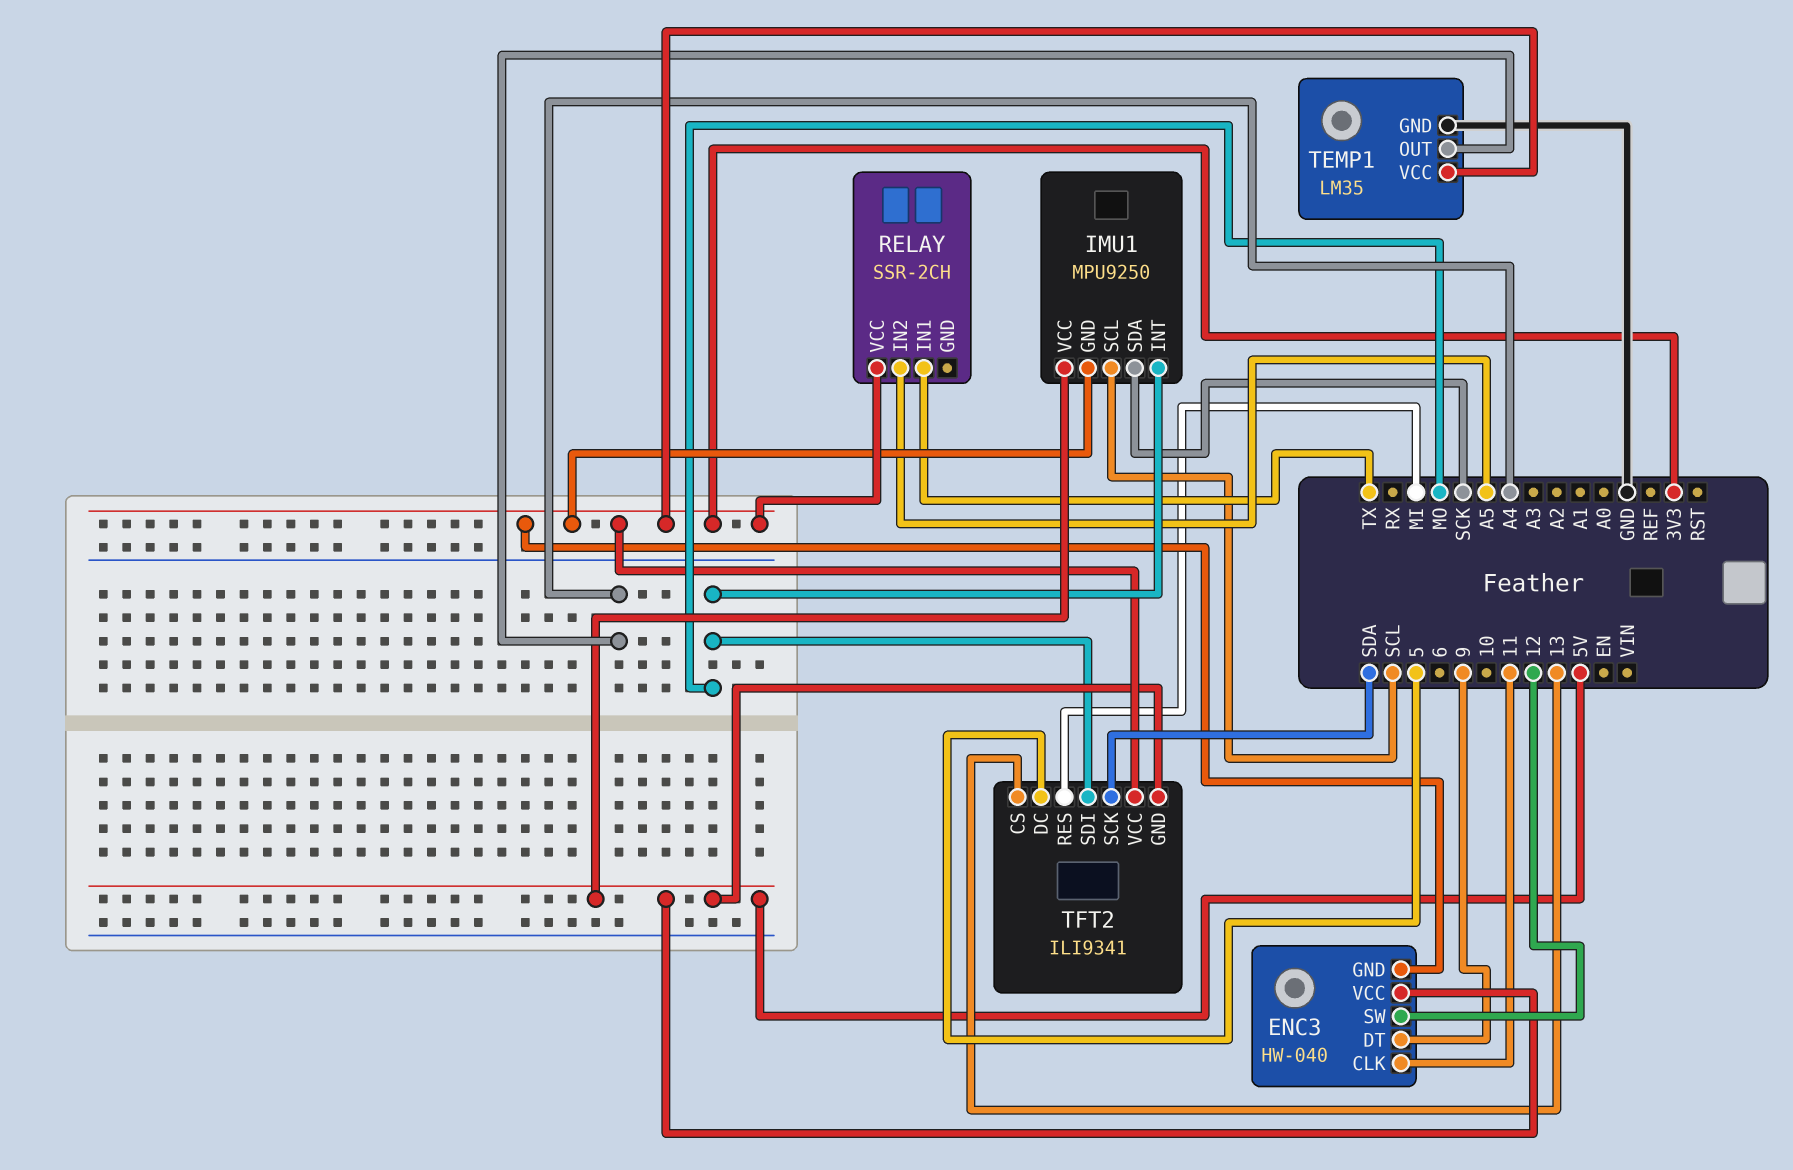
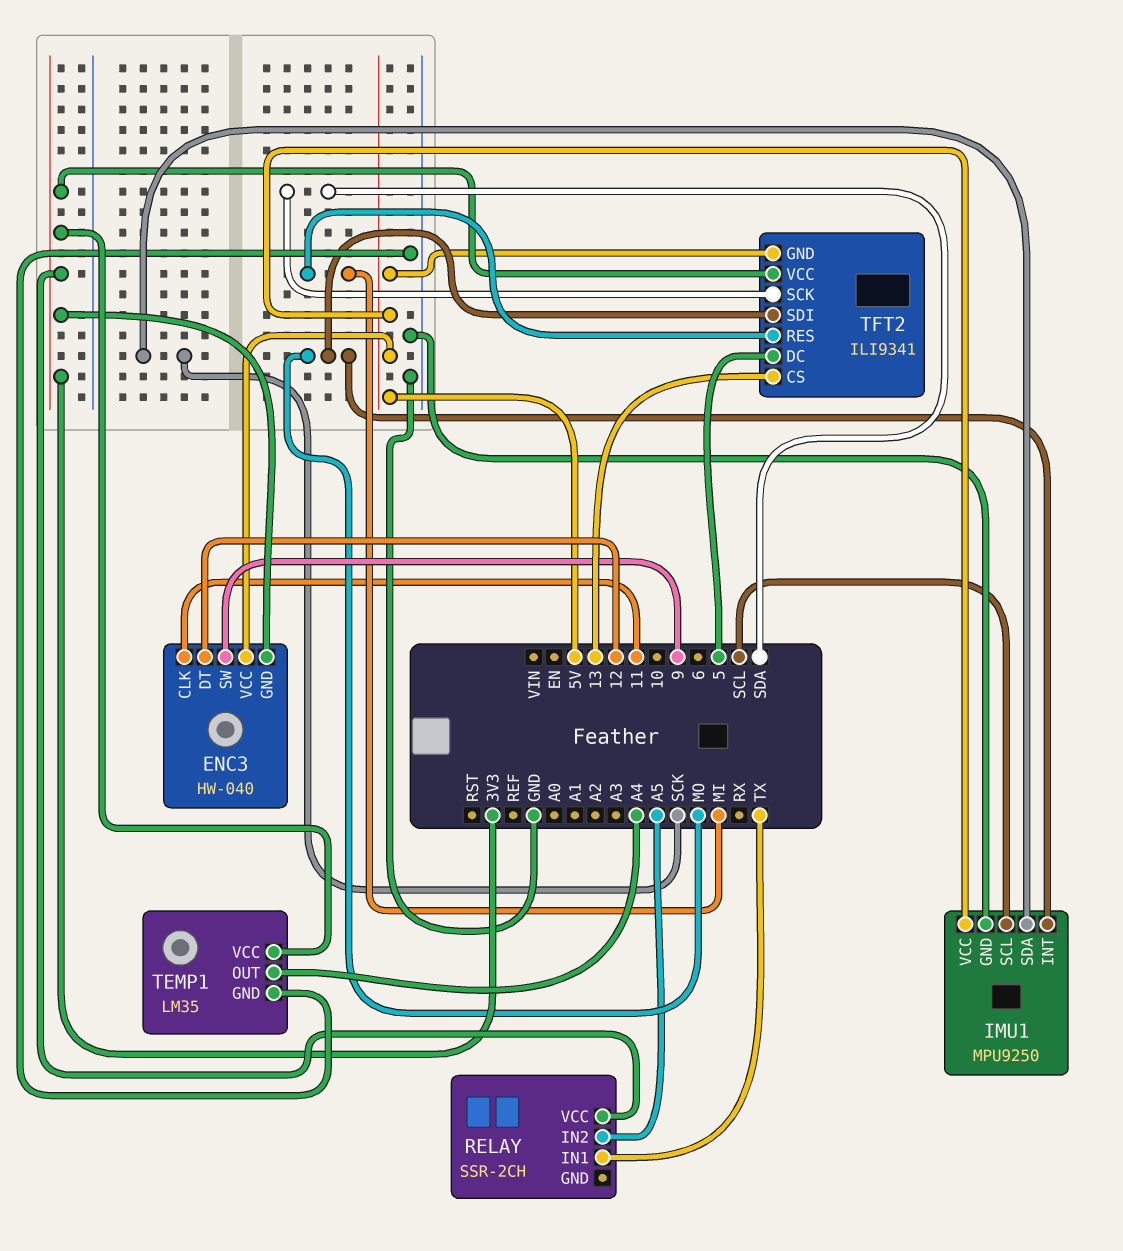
ENC3 pin DT: 9 -> 12
ENC3 pin SW: 12 -> 9
IMU1 pin GND: 3V3 -> GND

